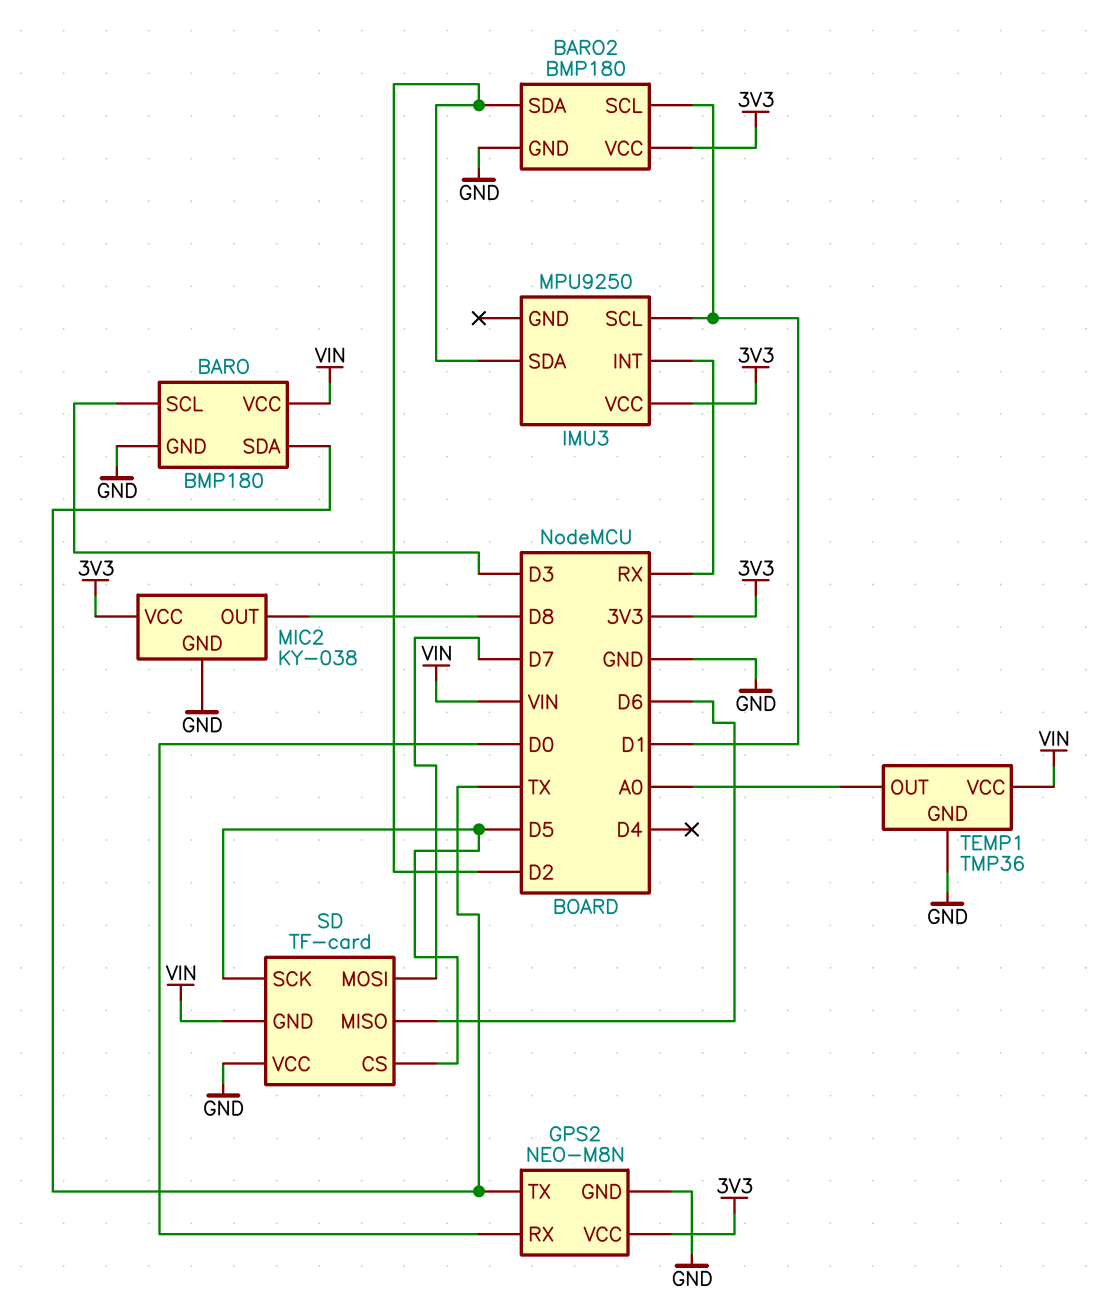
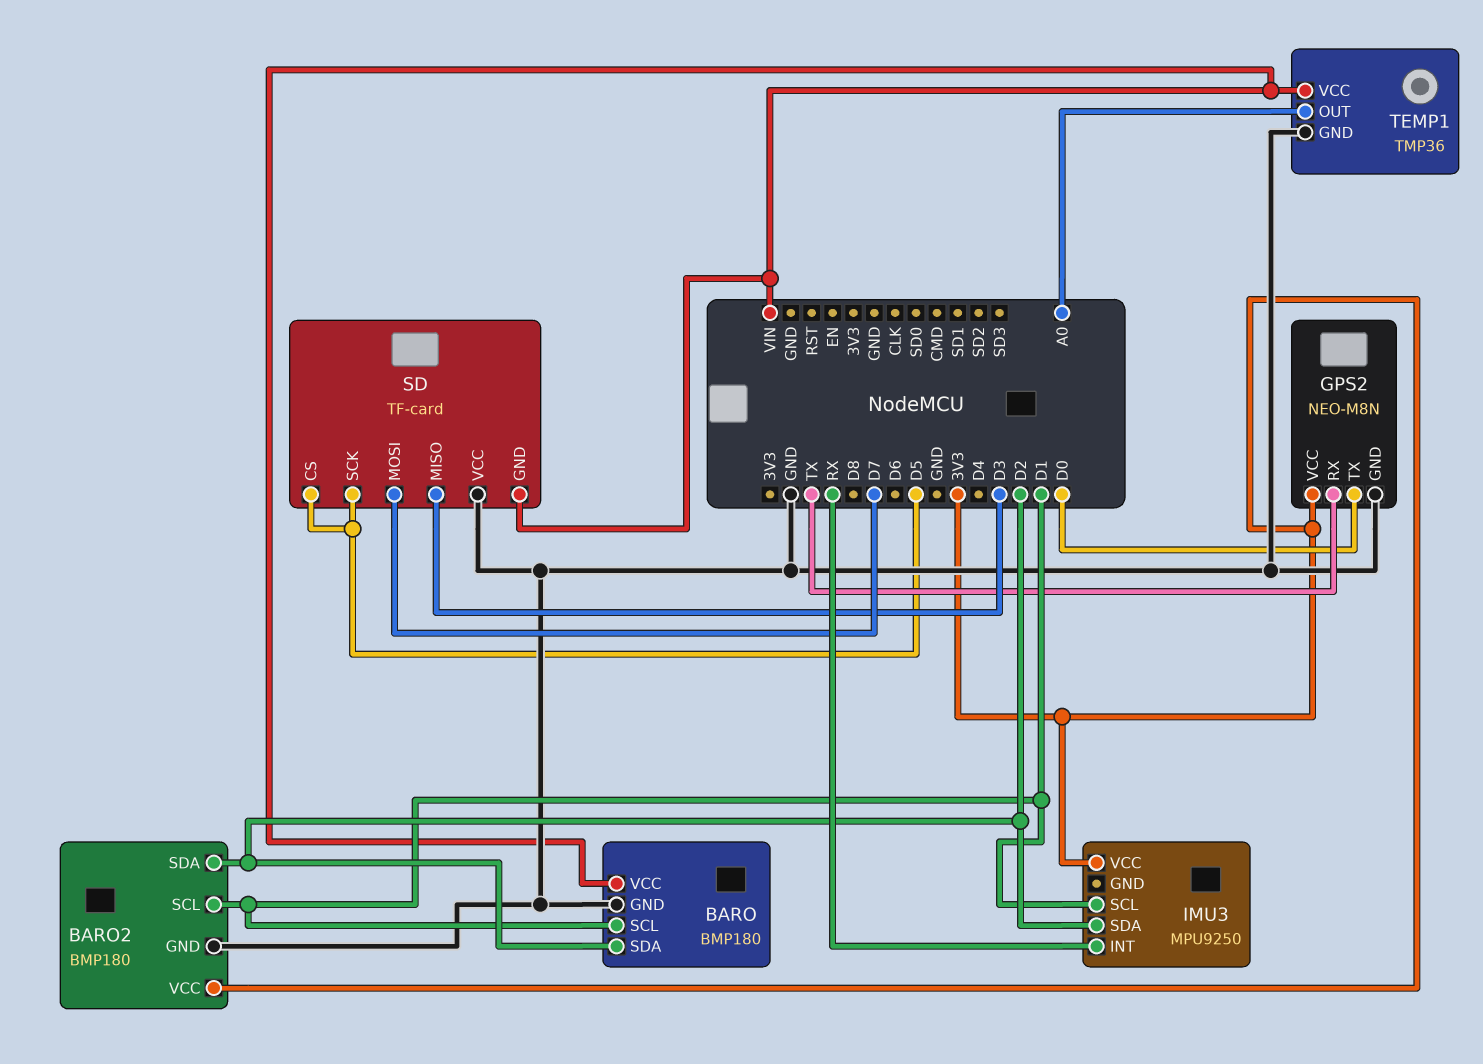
BARO pin SCL: D3 -> D1
BARO pin SDA: TX -> D2
GPS2 pin RX: D0 -> TX
GPS2 pin TX: TX -> D0
MIC2: KY-038 -> none
MIC2 pin GND: GND -> none
MIC2 pin OUT: D8 -> none
MIC2 pin VCC: 3V3 -> none
SD pin MISO: D6 -> D3

